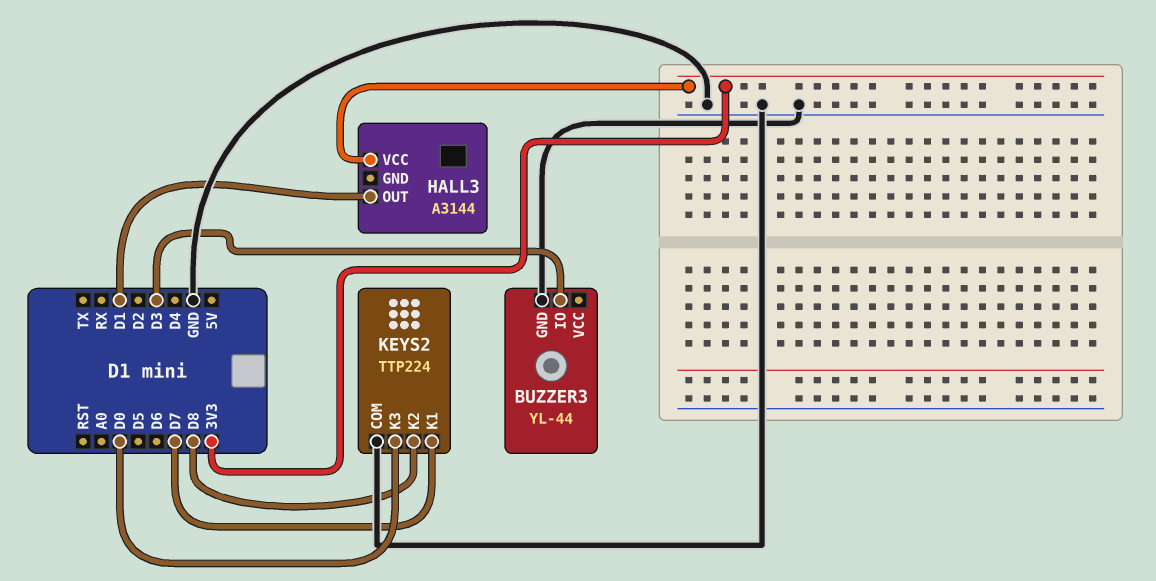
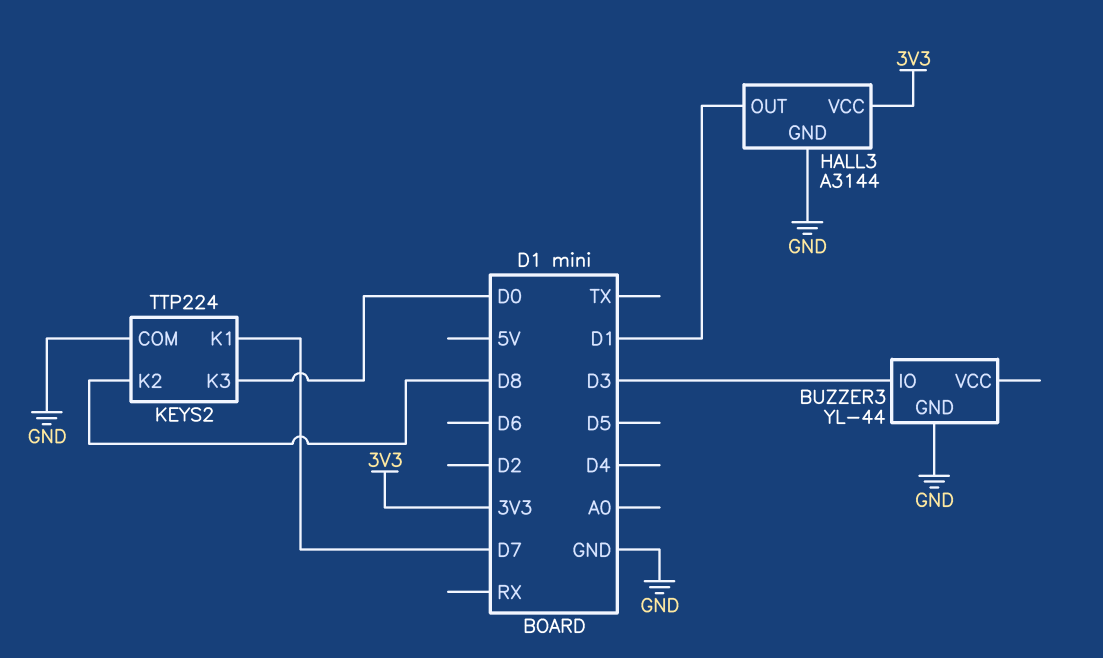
HALL3 pin GND: none -> GND

